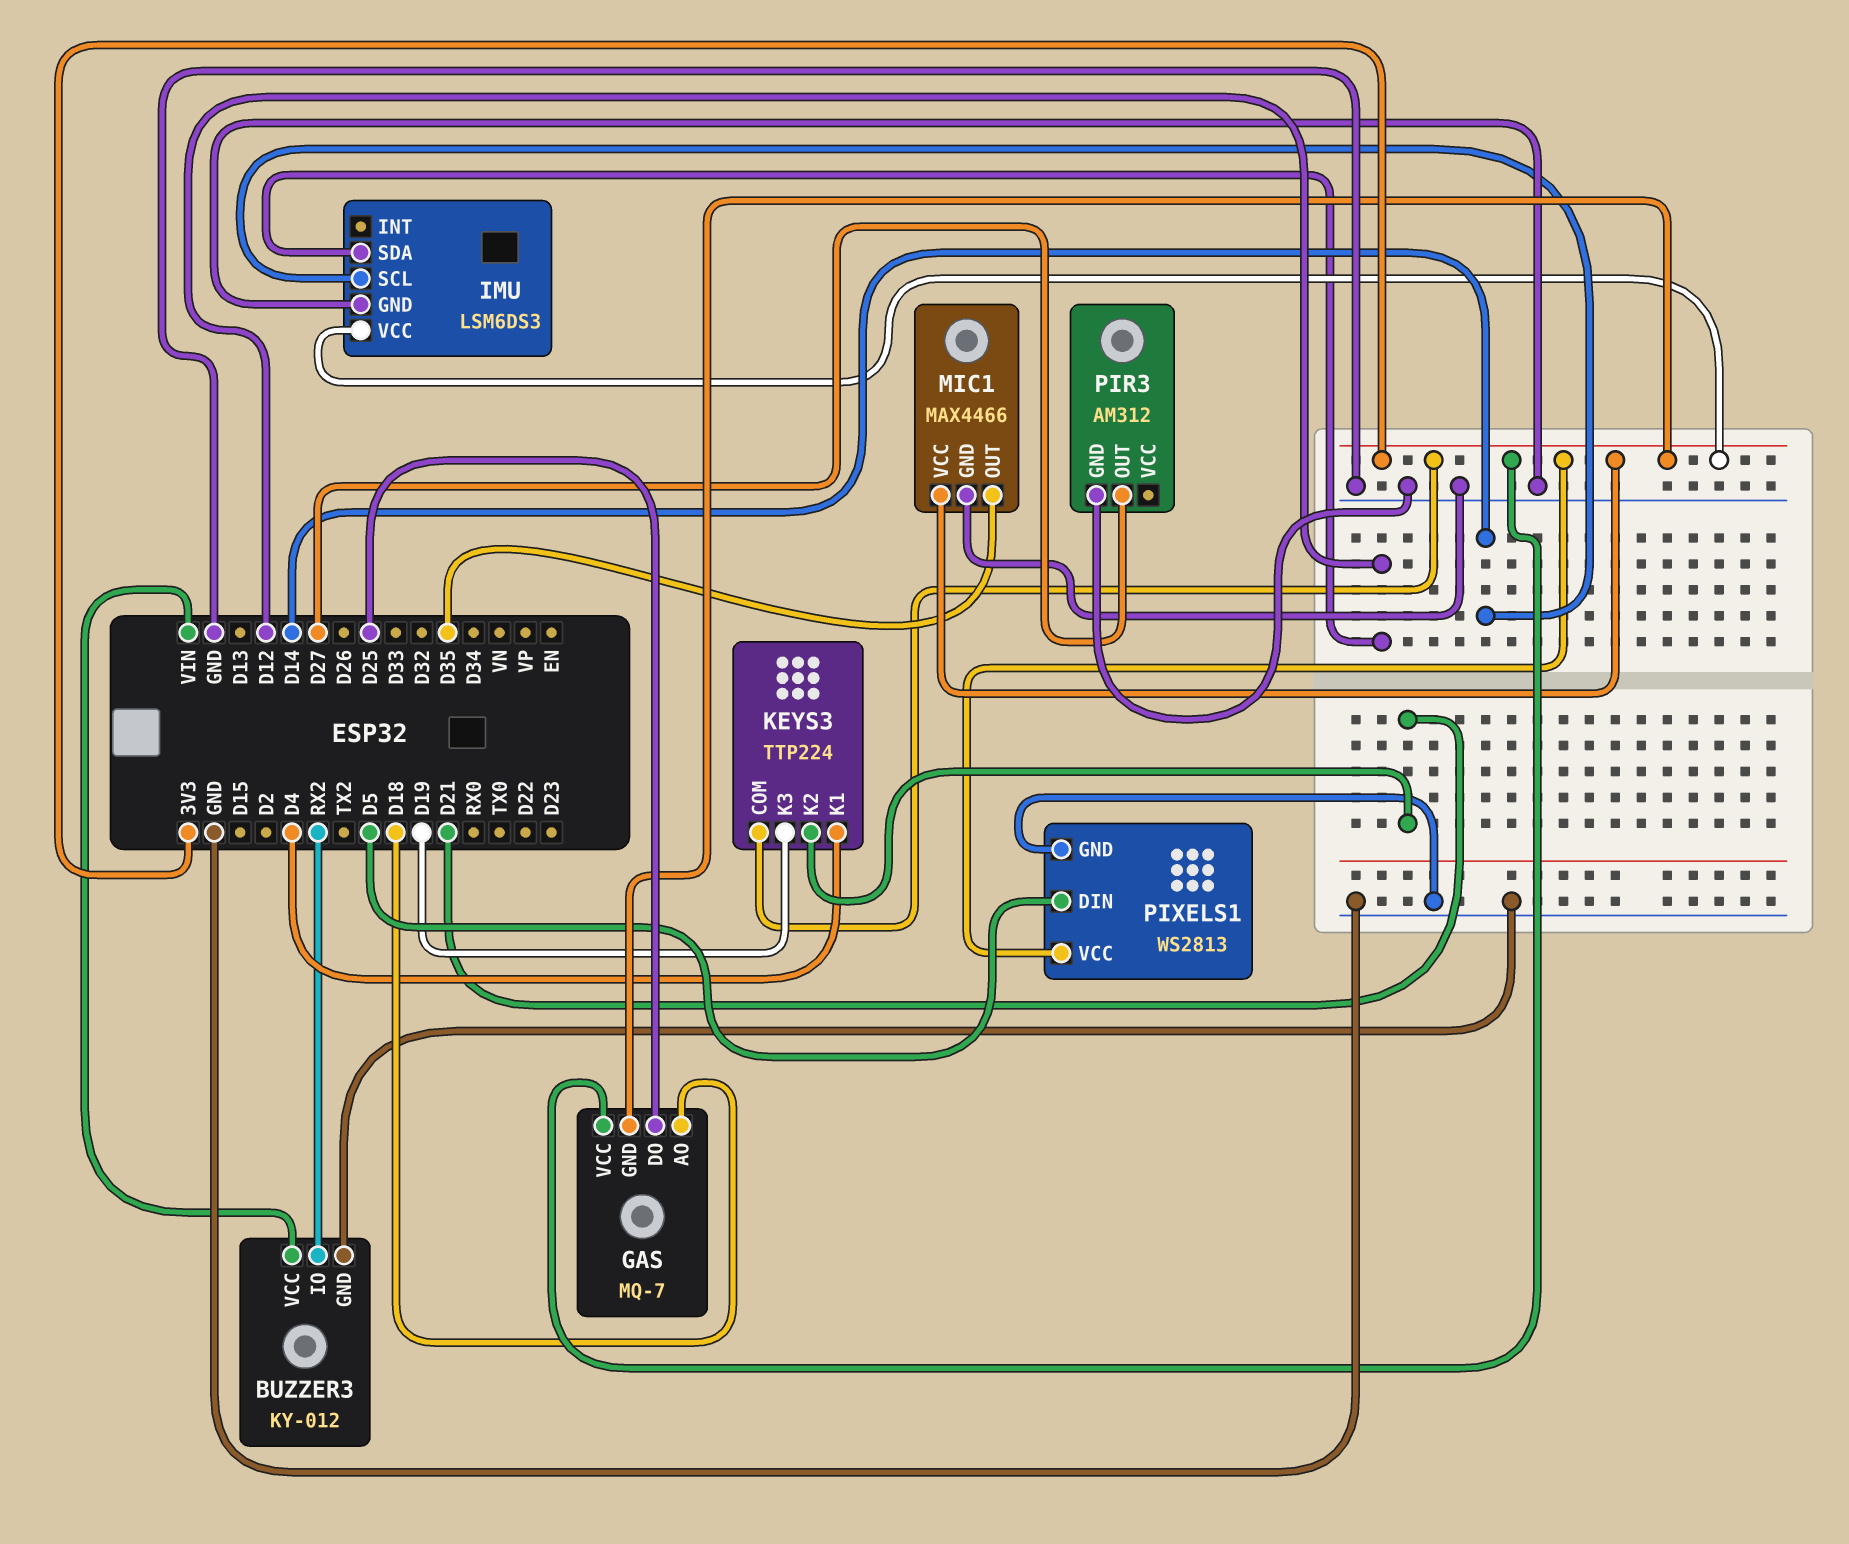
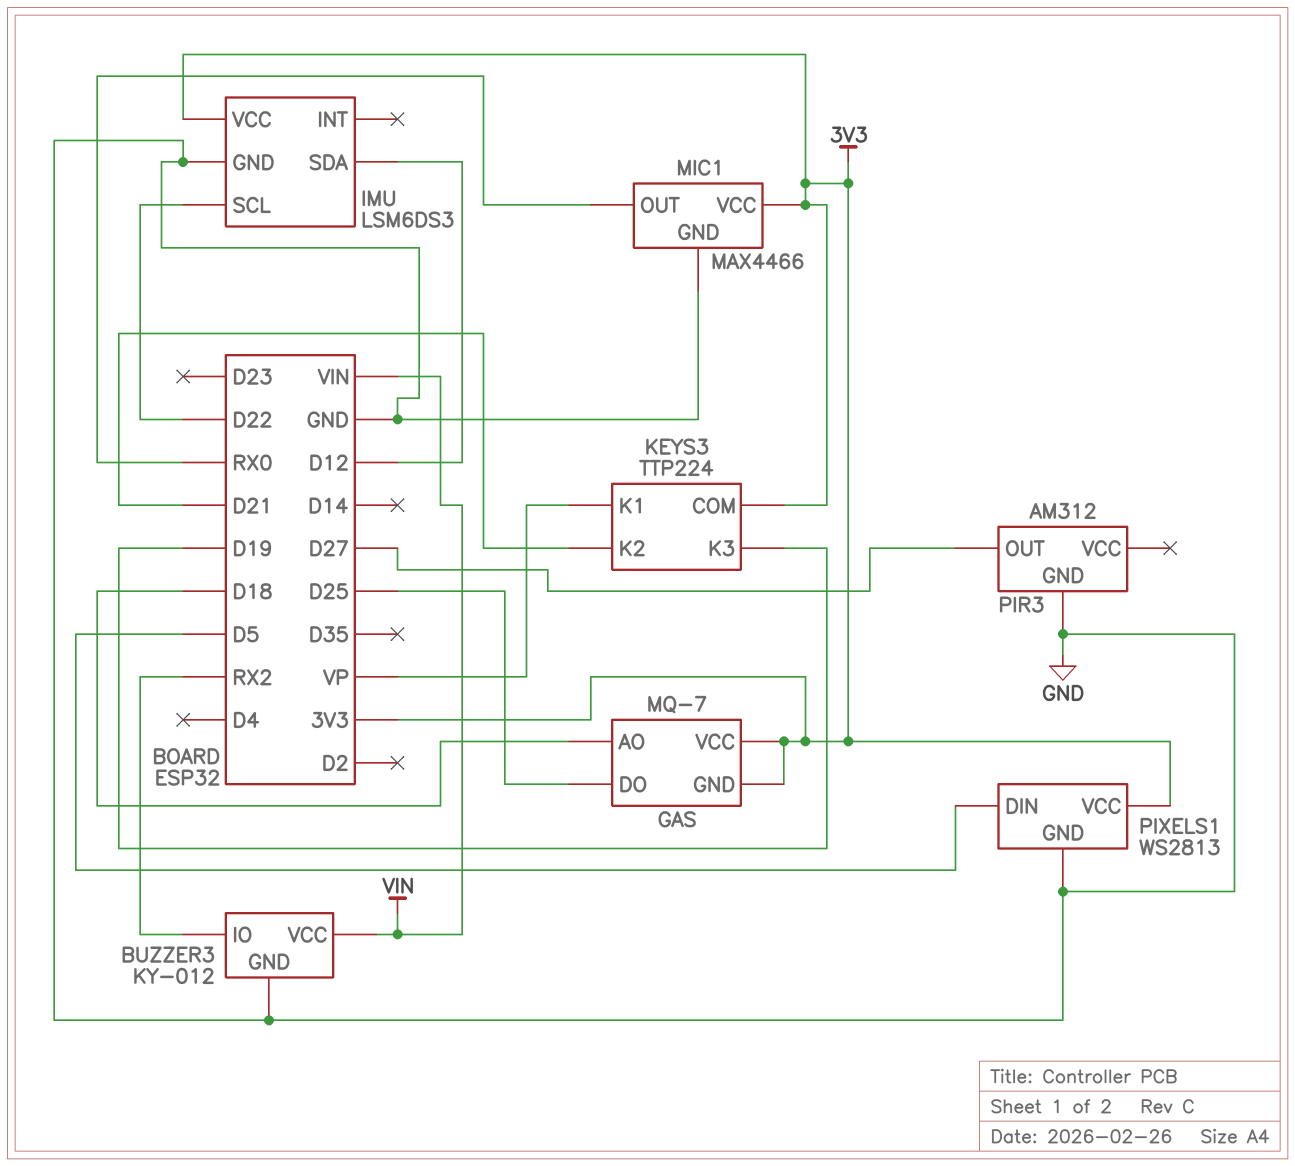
IMU pin SCL: D14 -> D22
KEYS3 pin K1: D4 -> VP
MIC1 pin OUT: D35 -> RX0

